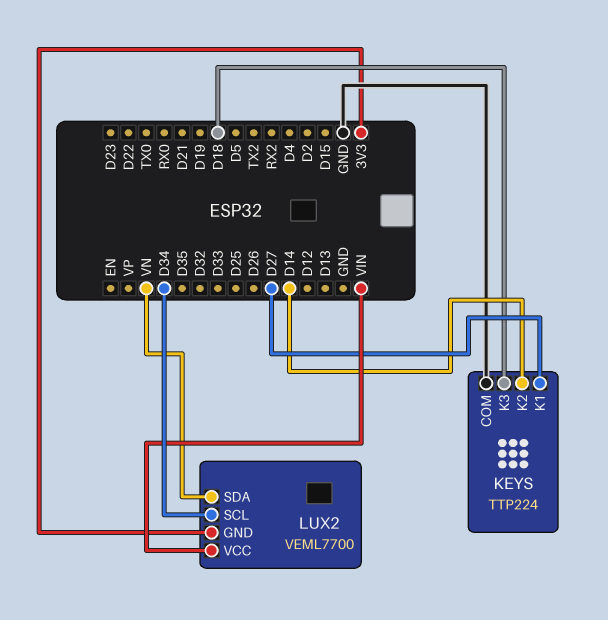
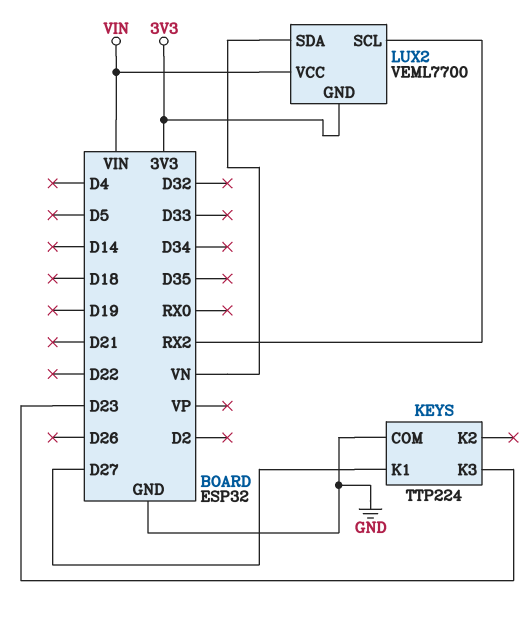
KEYS pin K2: D14 -> none
KEYS pin K3: D18 -> D23
LUX2 pin SCL: D34 -> RX2

